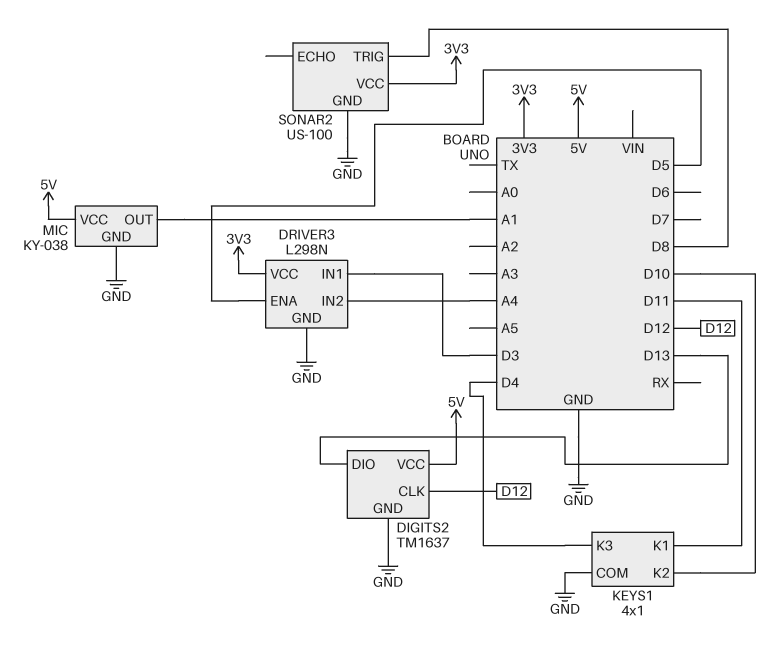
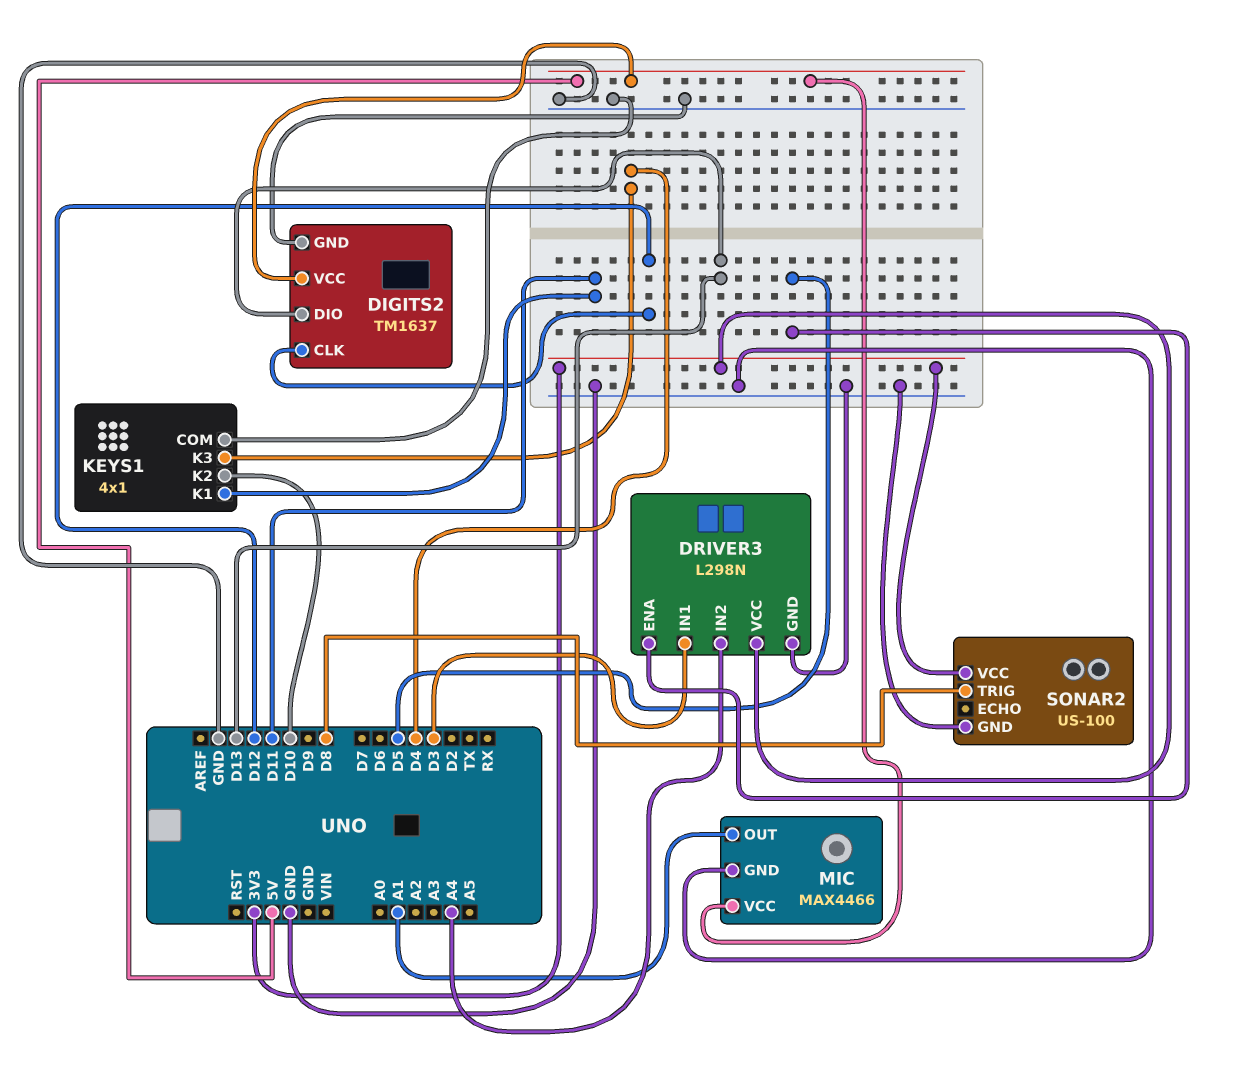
MIC: KY-038 -> MAX4466

